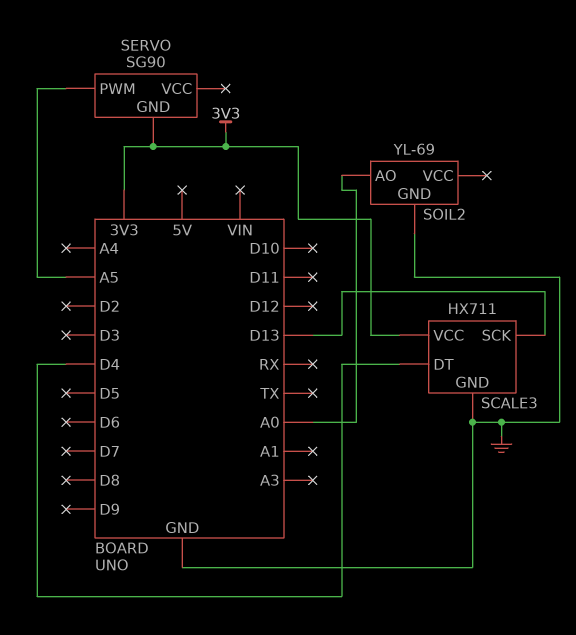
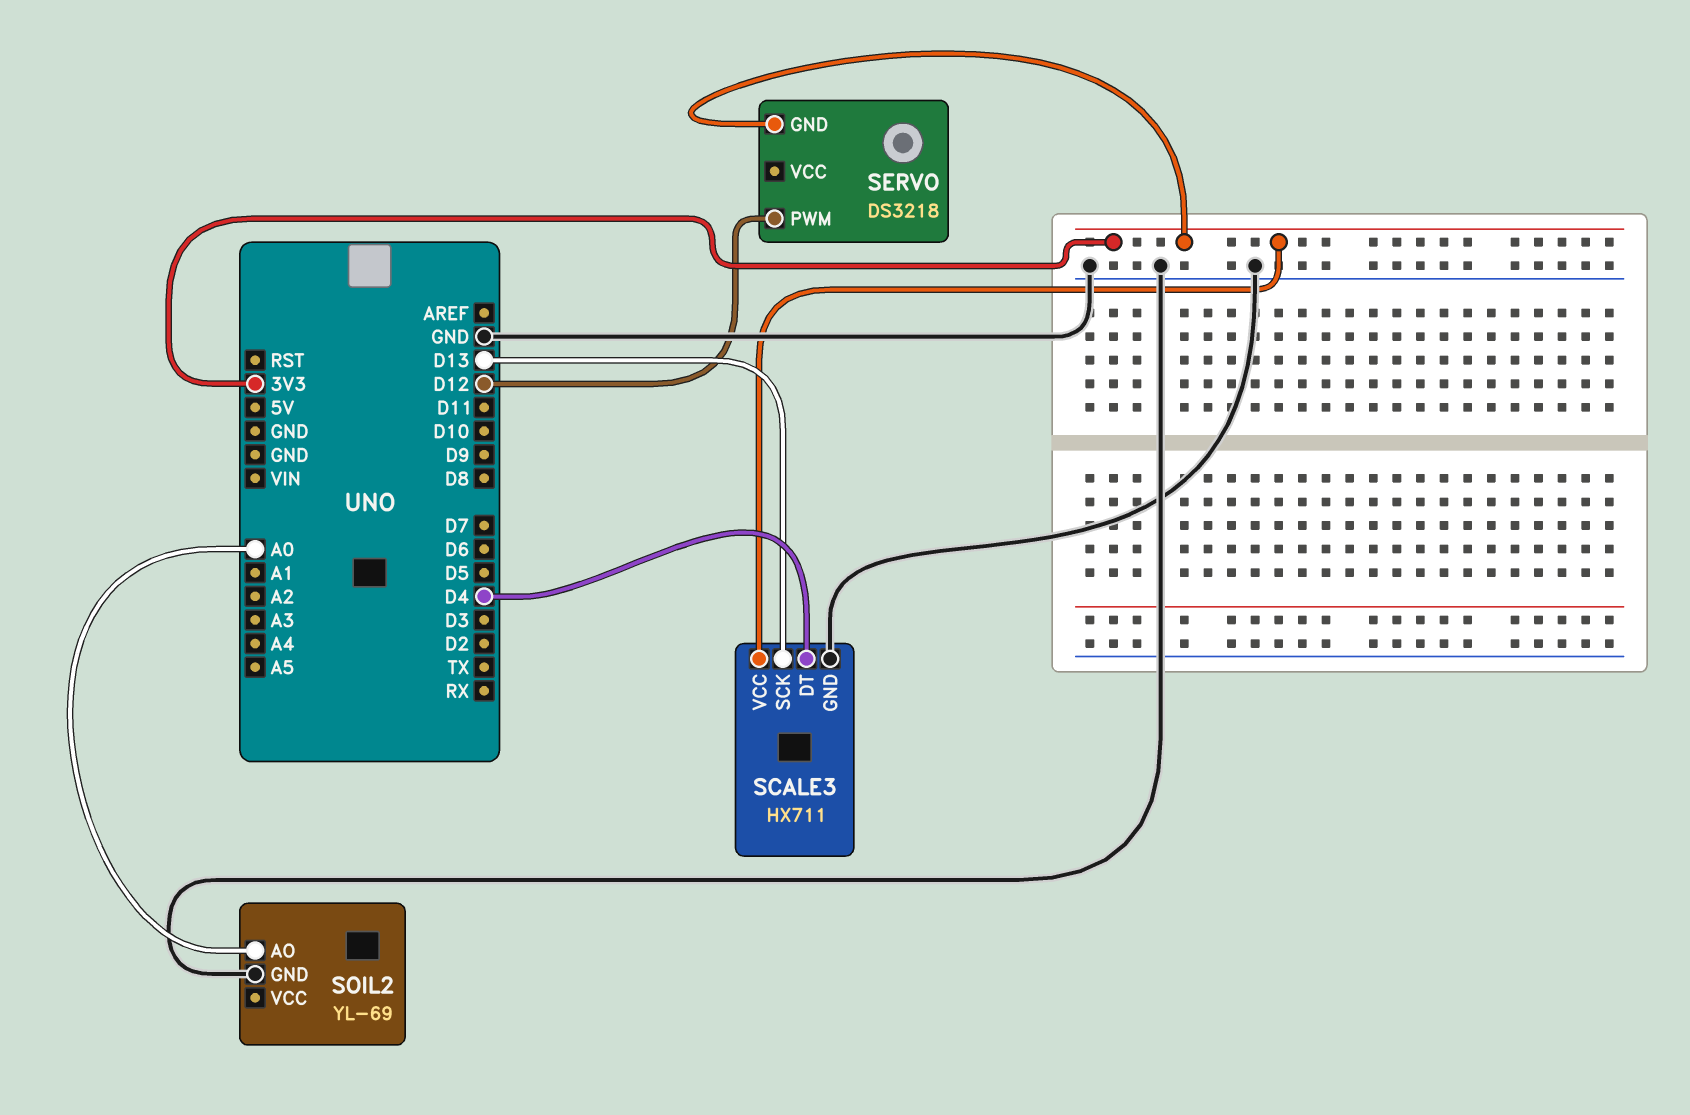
SERVO: SG90 -> DS3218
SERVO pin PWM: A5 -> D12

